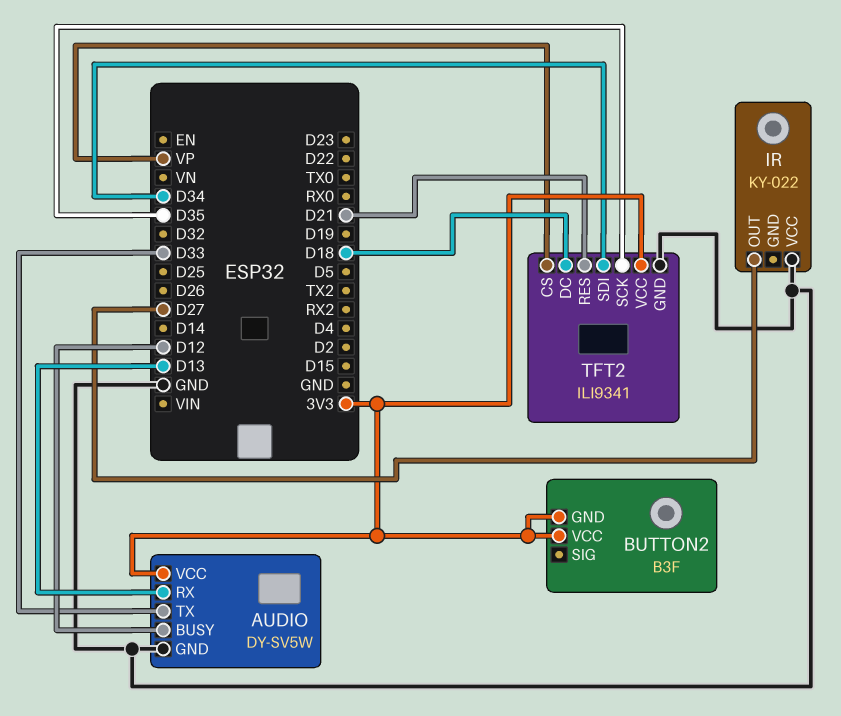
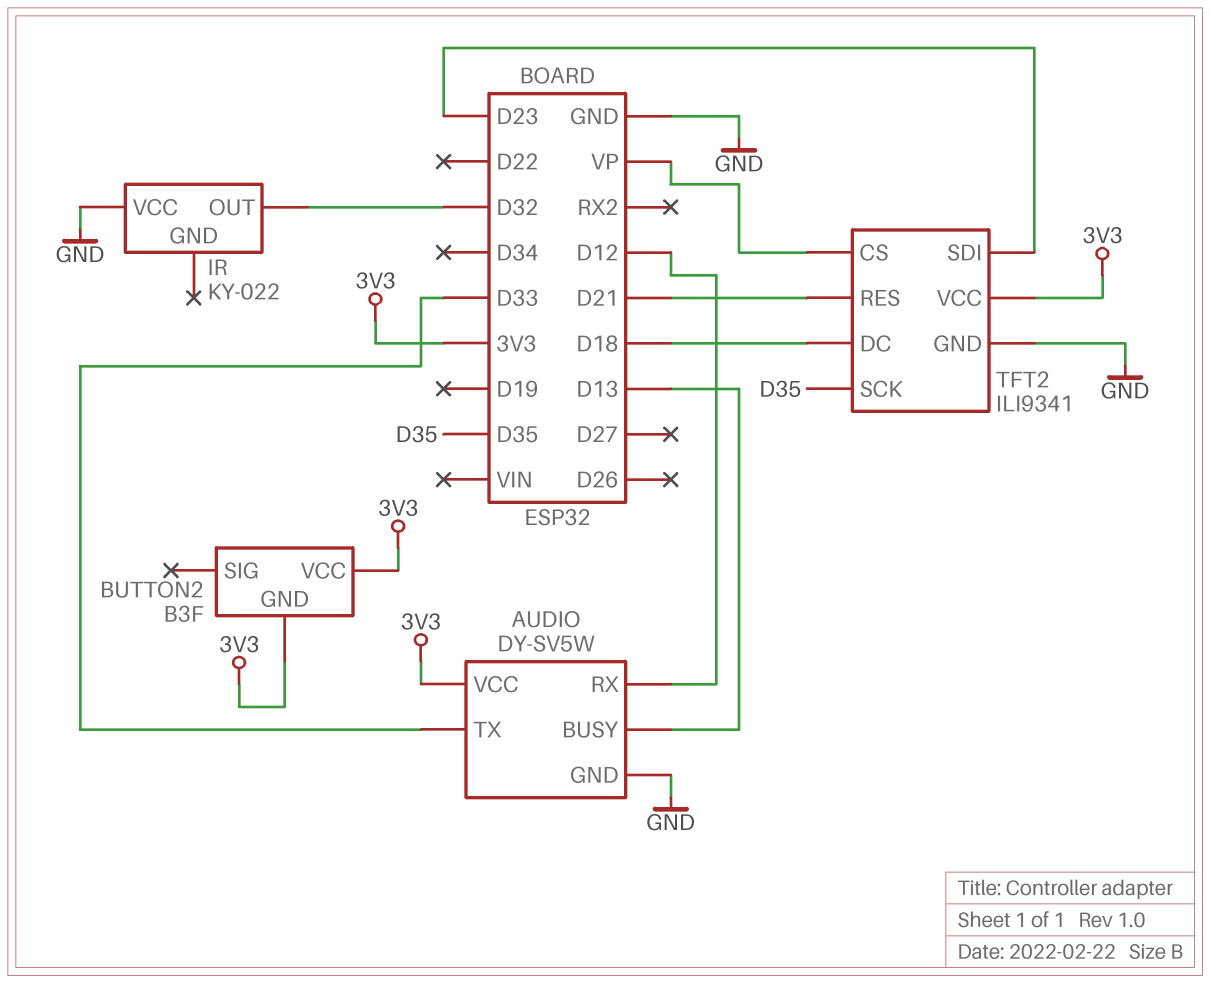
AUDIO pin BUSY: D12 -> D13
AUDIO pin RX: D13 -> D12
IR pin OUT: D27 -> D32
TFT2 pin SDI: D34 -> D23

